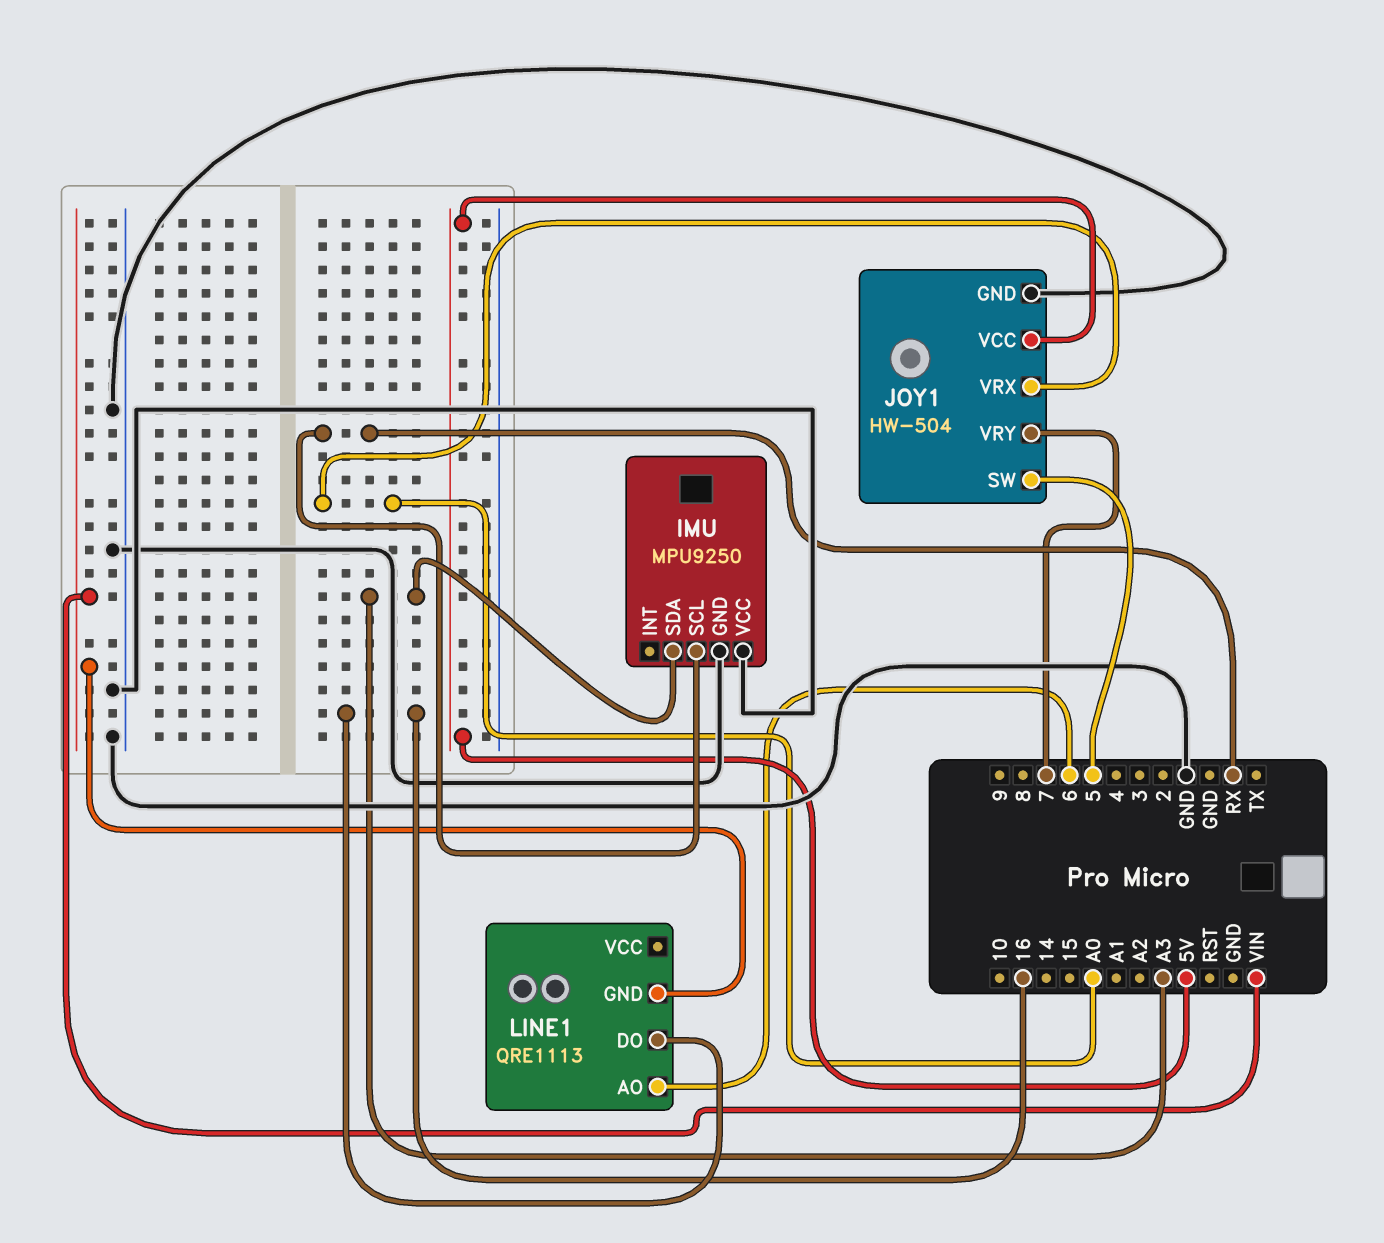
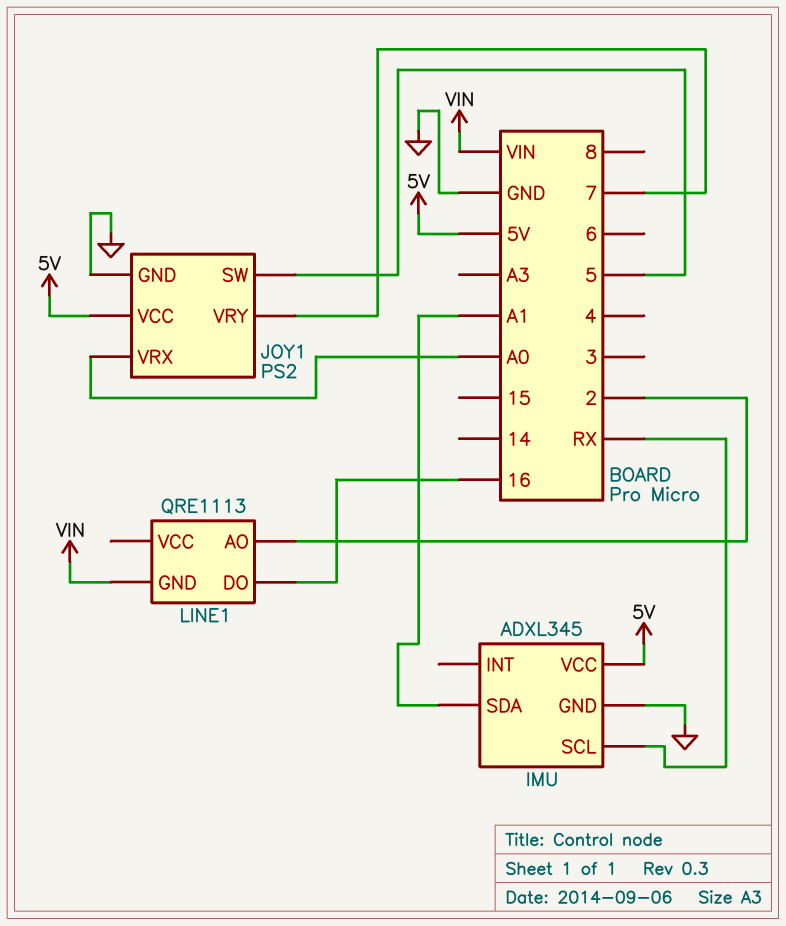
IMU: MPU9250 -> ADXL345
IMU pin SDA: A3 -> A1
IMU pin VCC: GND -> 5V
JOY1: HW-504 -> PS2
LINE1 pin AO: 6 -> 2

